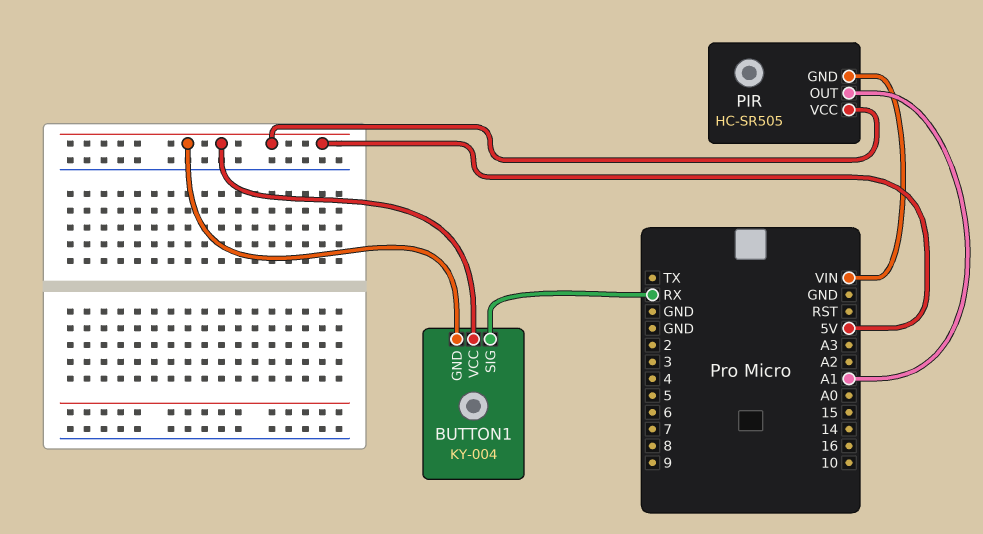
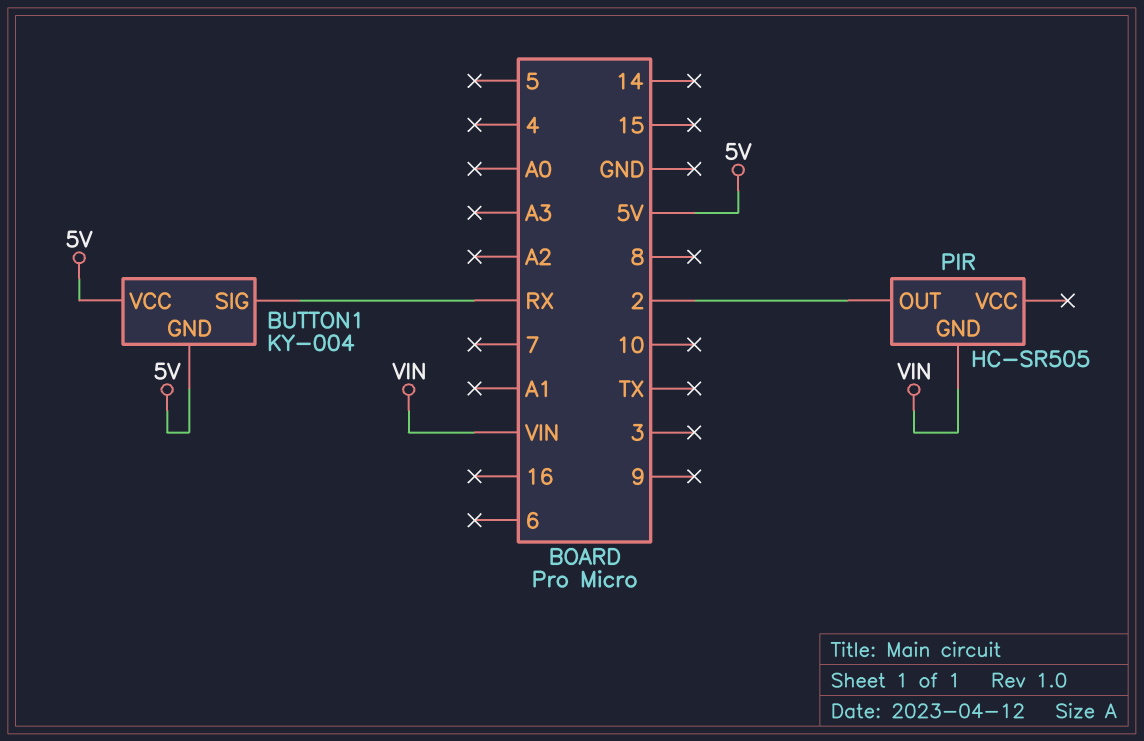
PIR pin OUT: A1 -> 2
PIR pin VCC: 5V -> none

